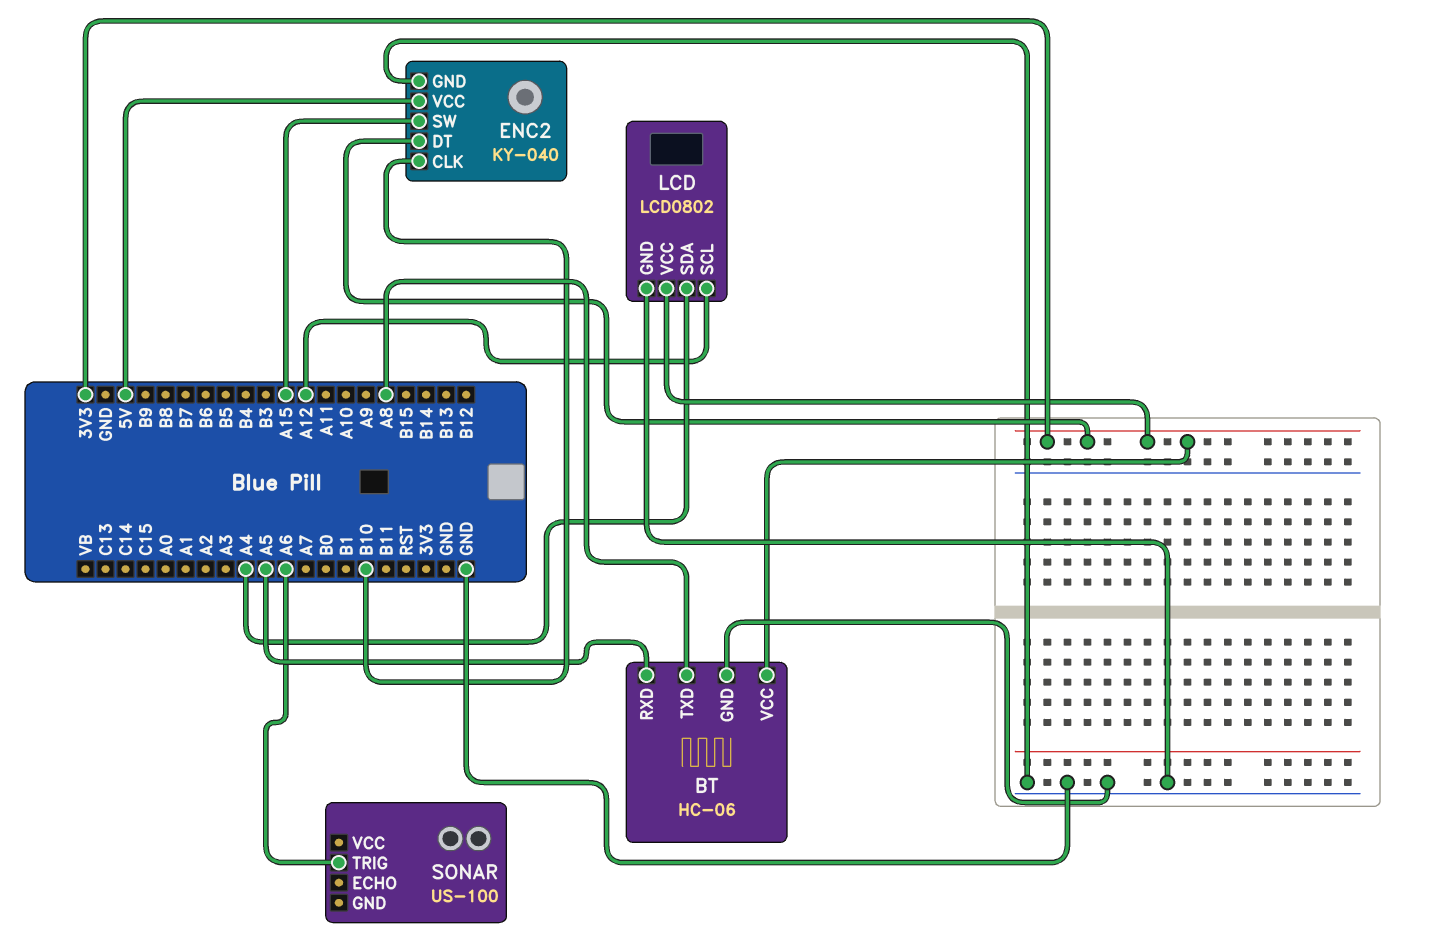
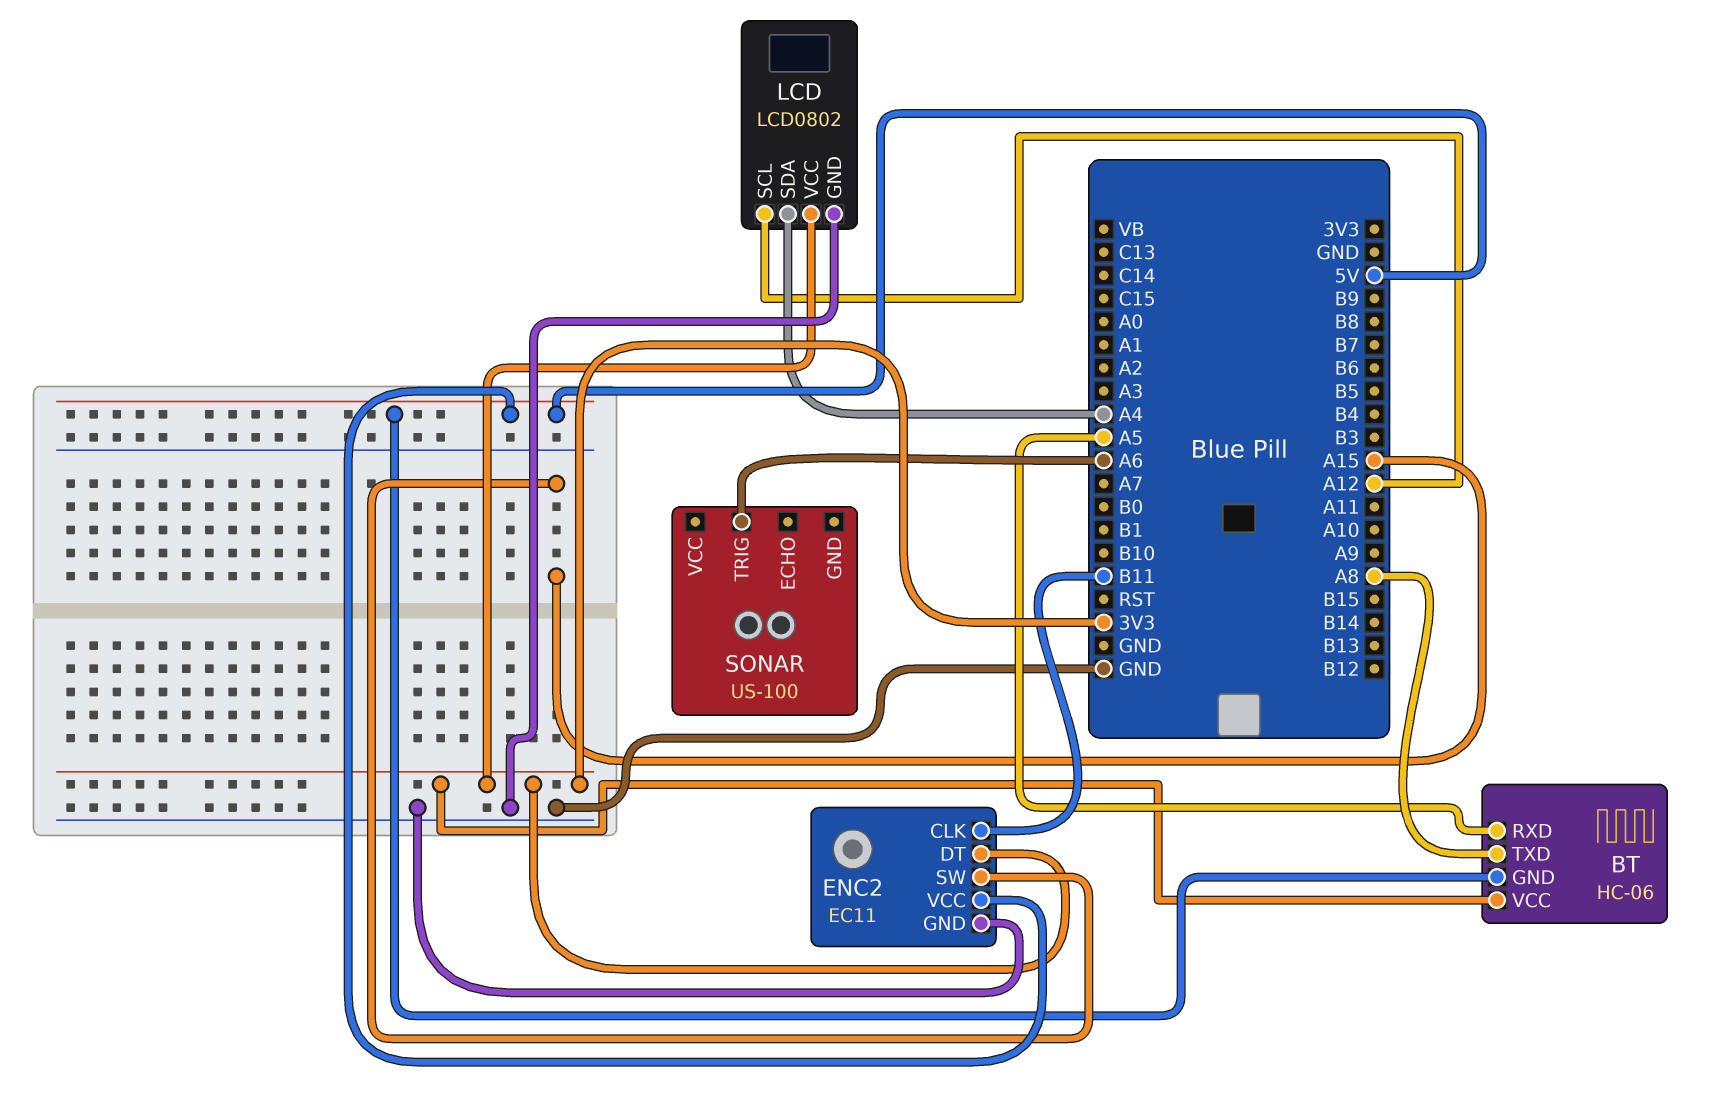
BT pin GND: GND -> 5V
ENC2: KY-040 -> EC11
ENC2 pin CLK: B10 -> B11

